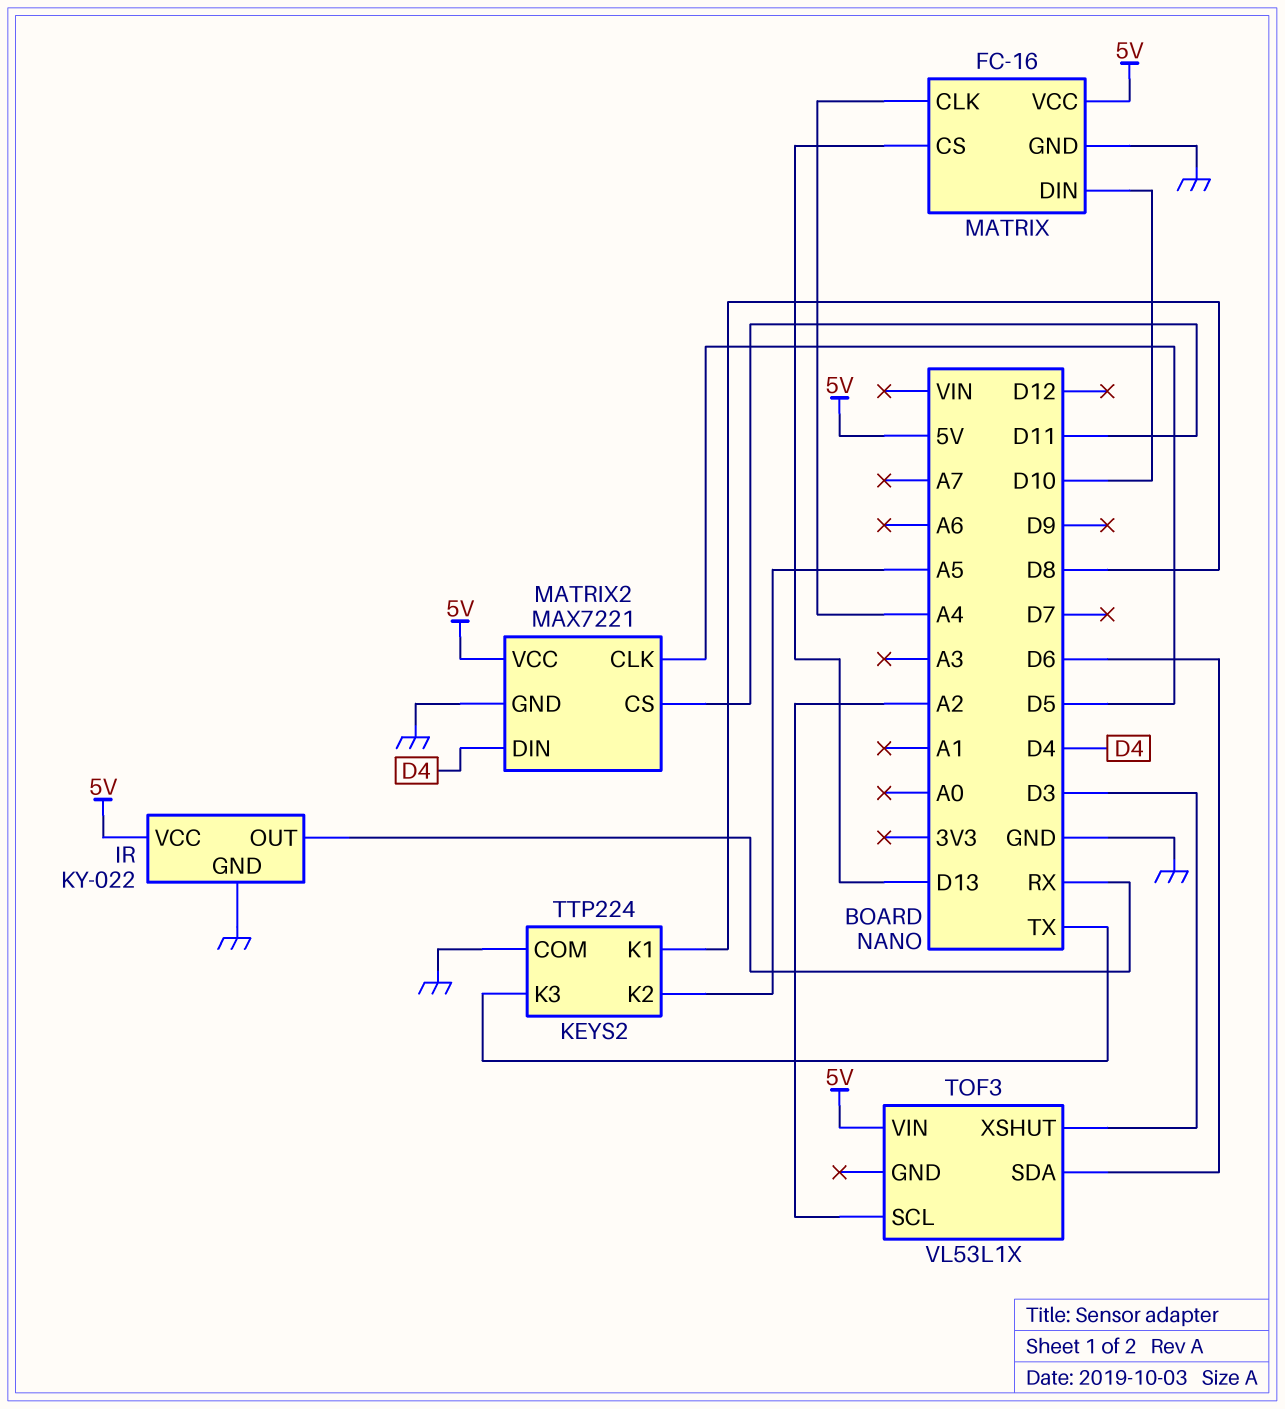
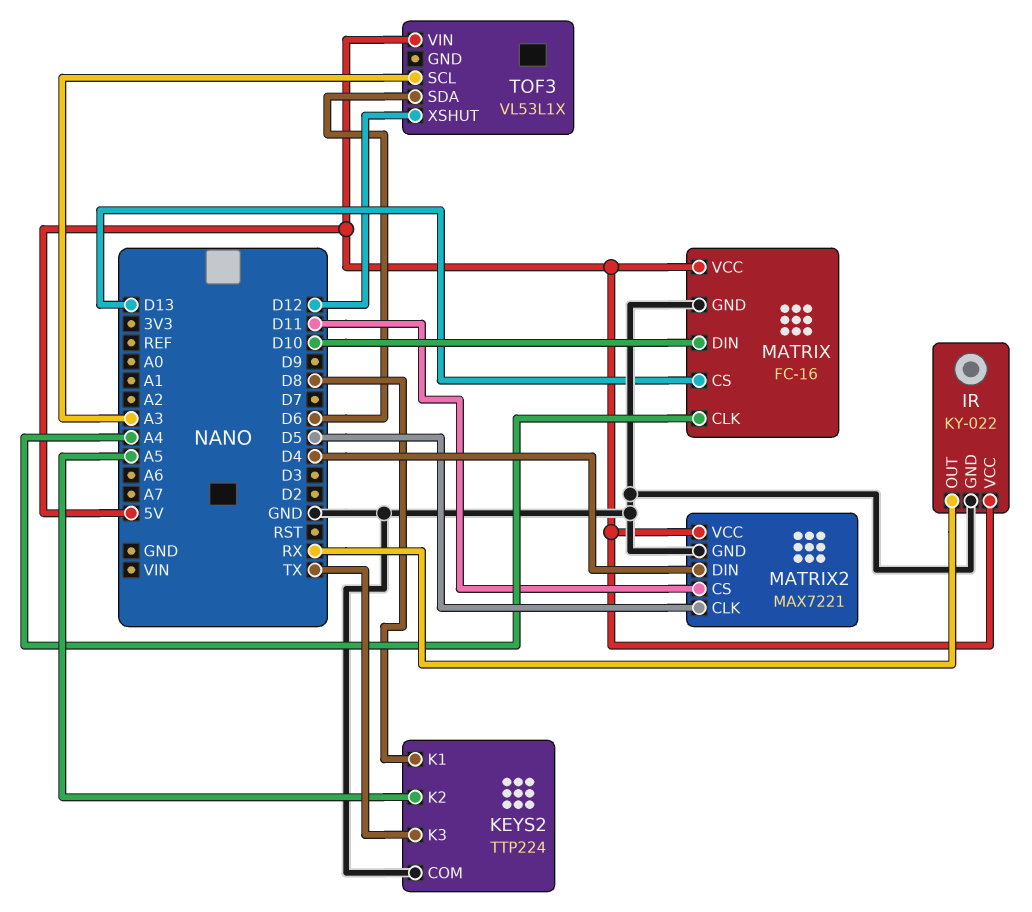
TOF3 pin SCL: A2 -> A3
TOF3 pin XSHUT: D3 -> D12

